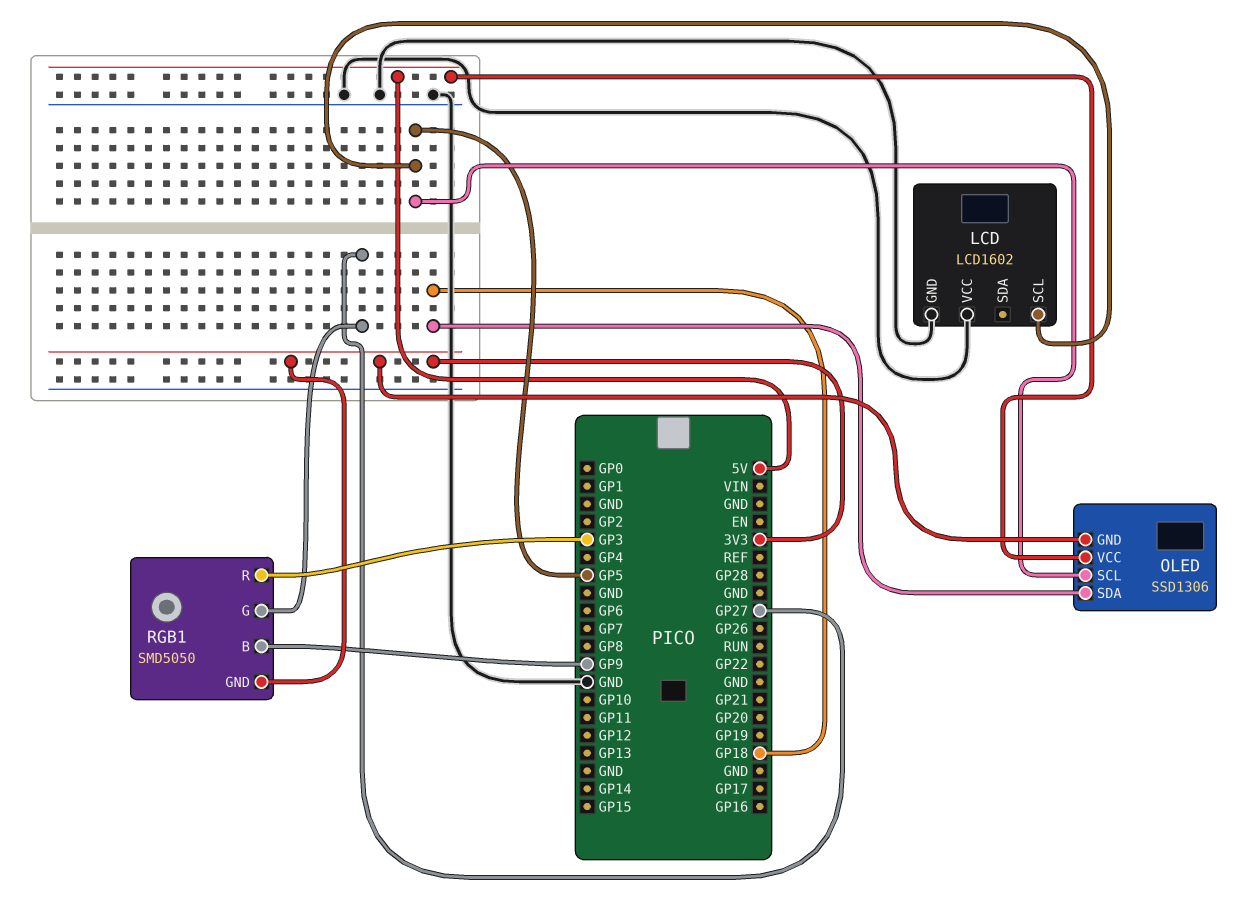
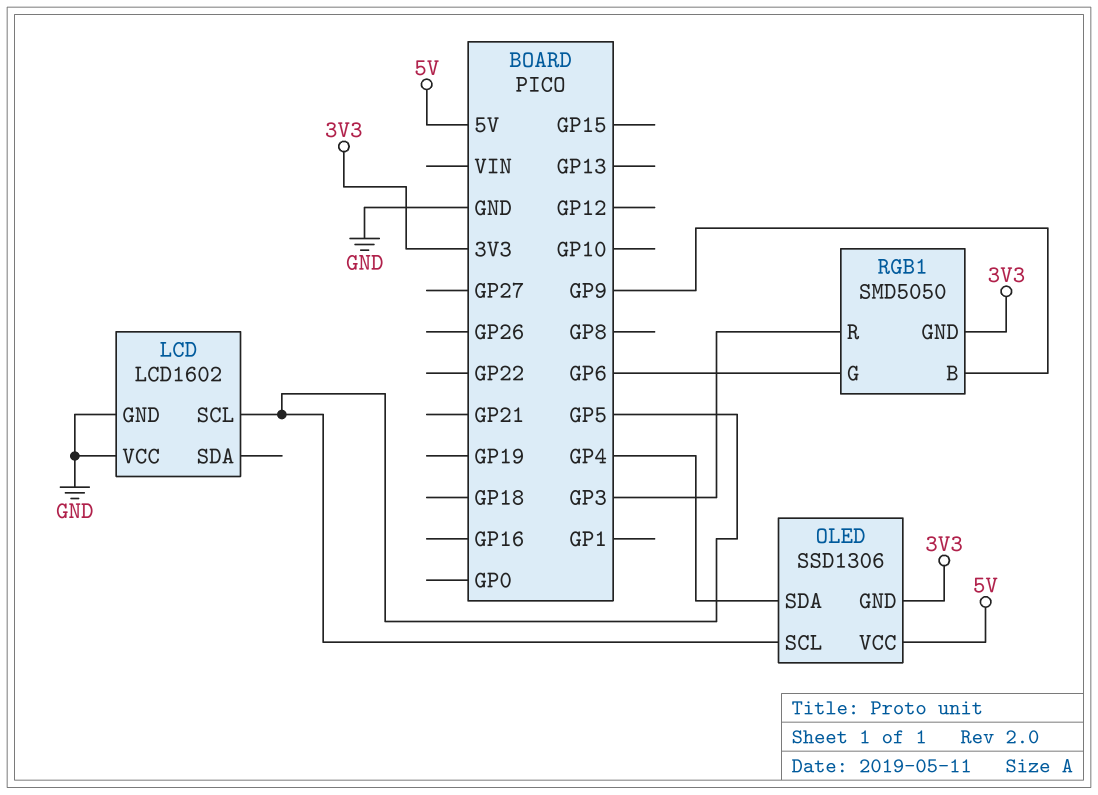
OLED pin SDA: GP18 -> GP4
RGB1 pin G: GP27 -> GP6

